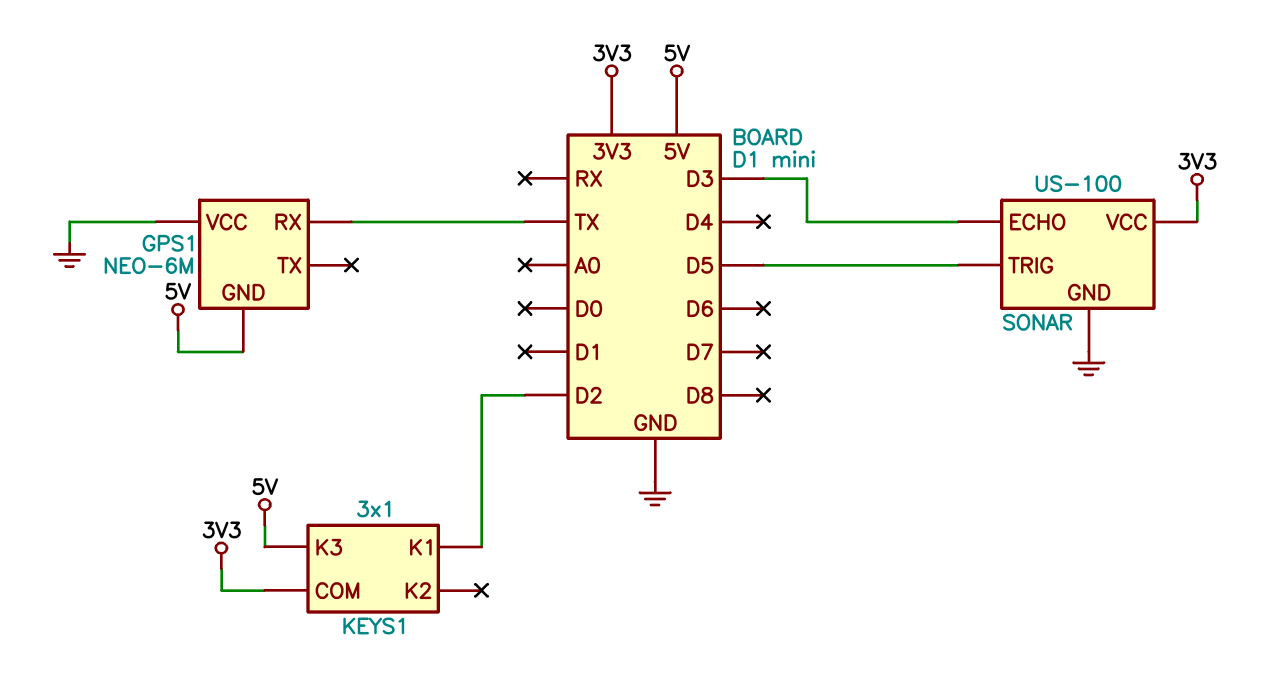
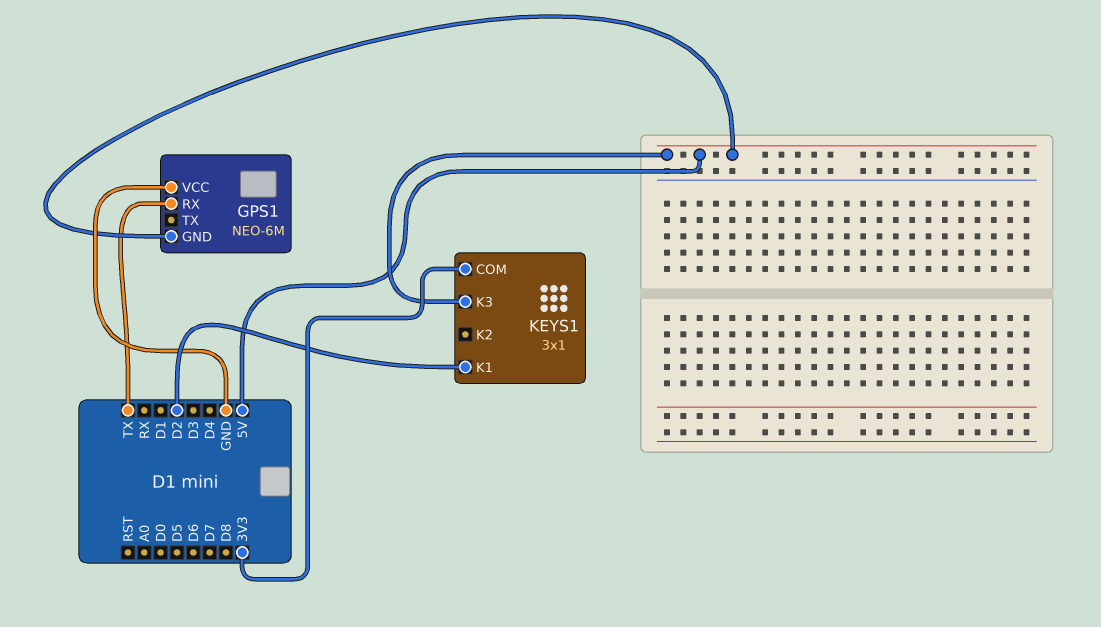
SONAR: US-100 -> none
SONAR pin ECHO: D3 -> none
SONAR pin GND: GND -> none
SONAR pin TRIG: D5 -> none
SONAR pin VCC: 3V3 -> none

